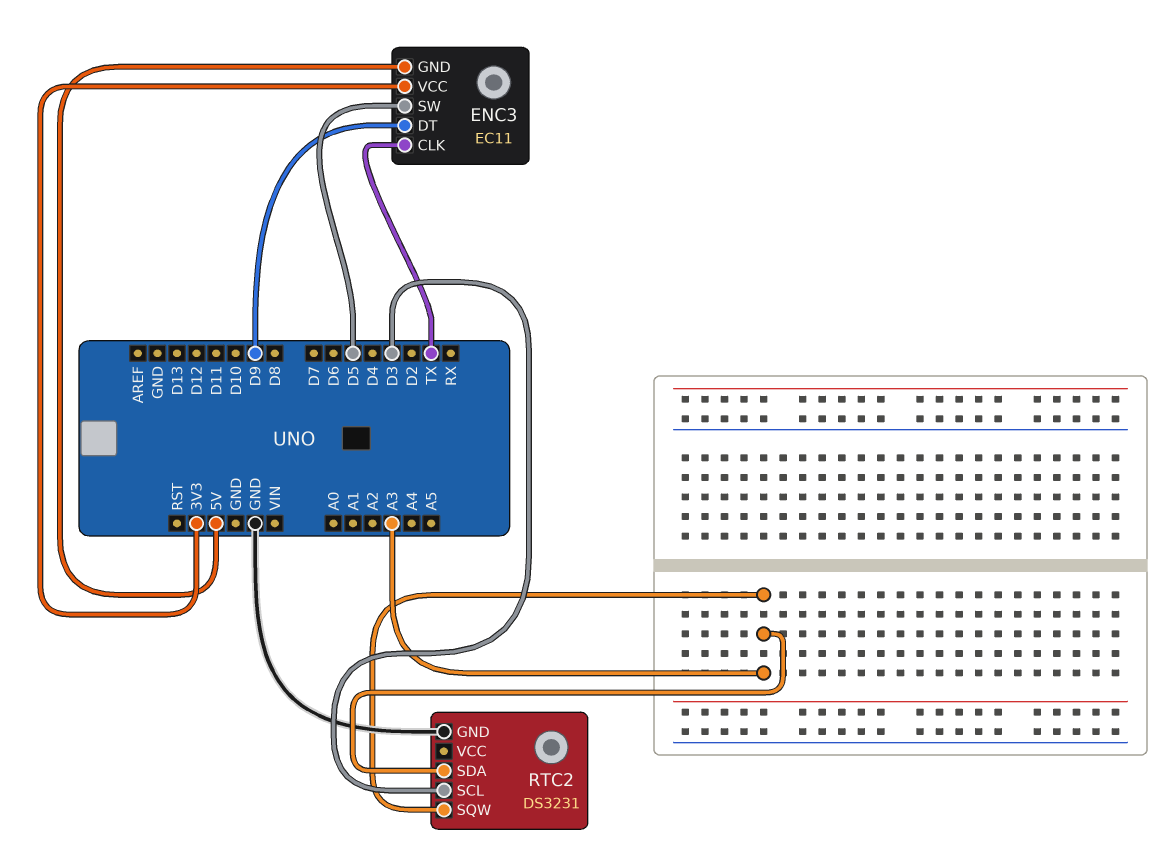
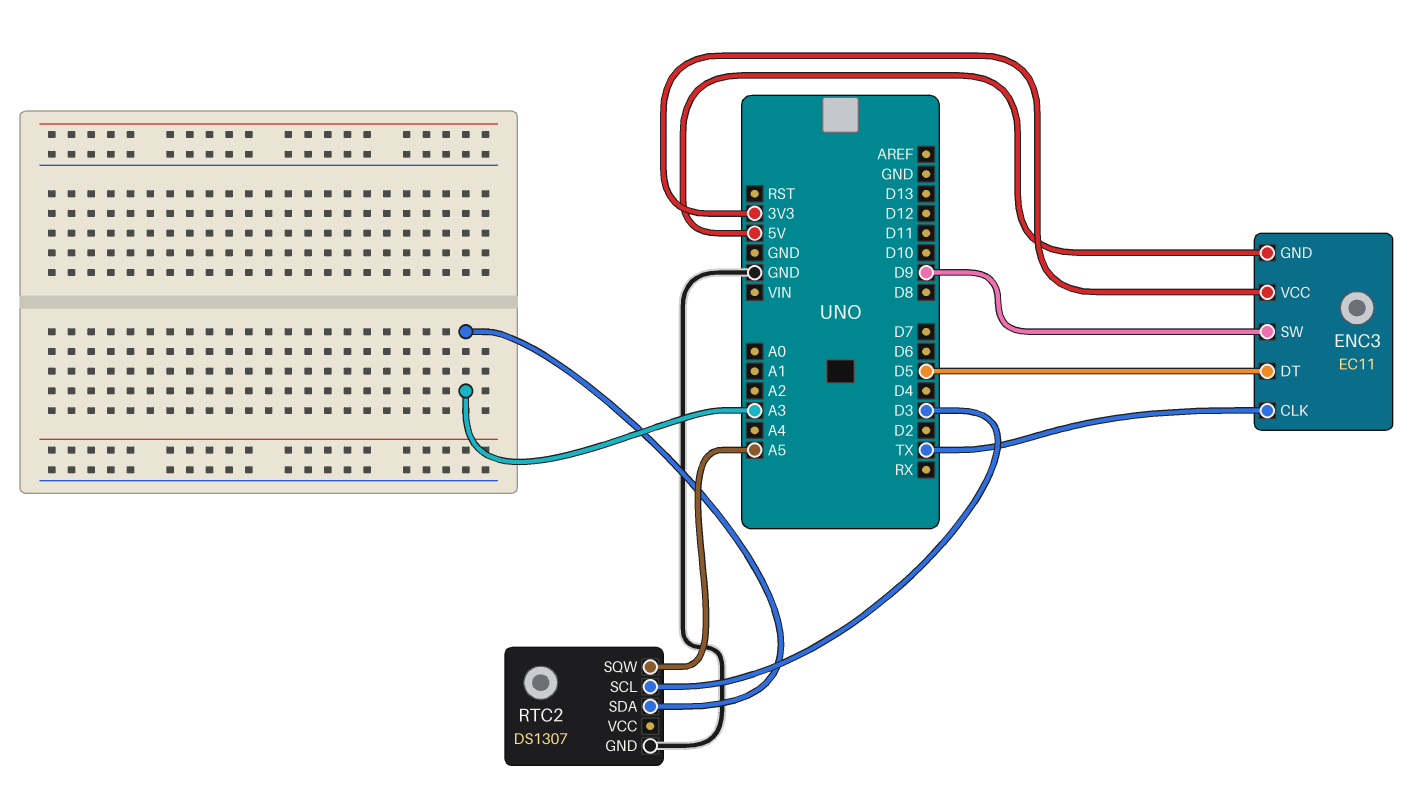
ENC3 pin DT: D9 -> D5
ENC3 pin SW: D5 -> D9
RTC2: DS3231 -> DS1307
RTC2 pin SQW: A3 -> A5

